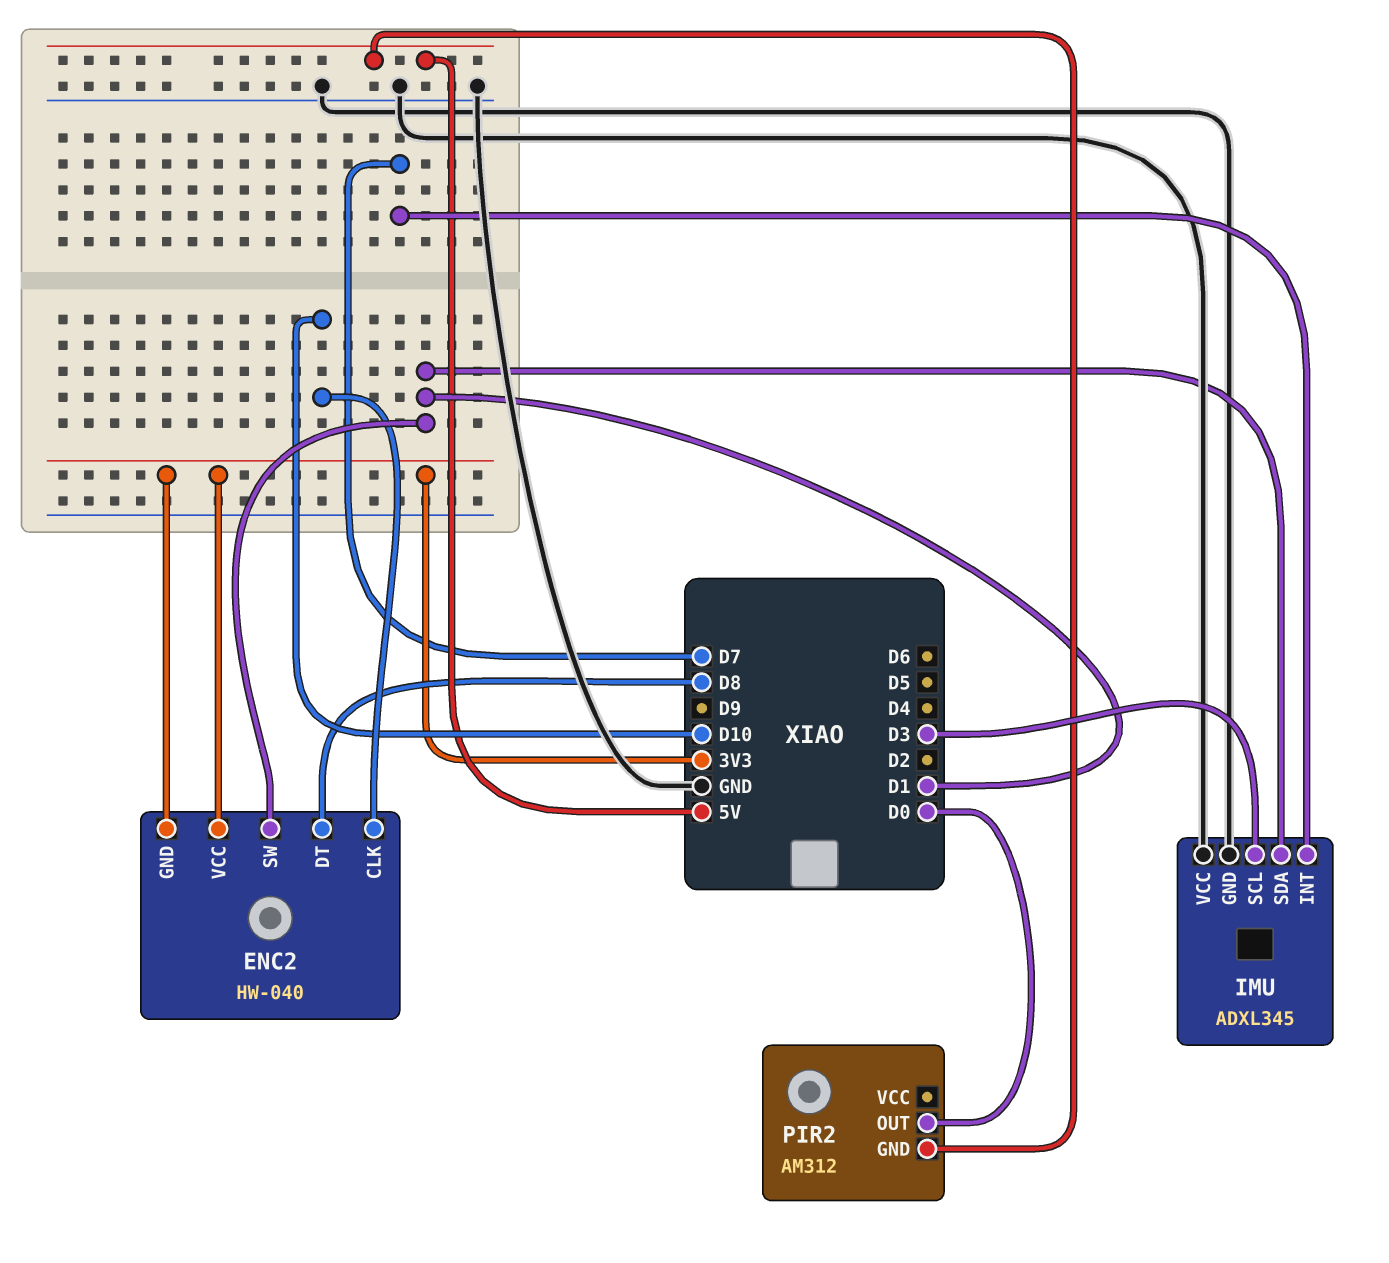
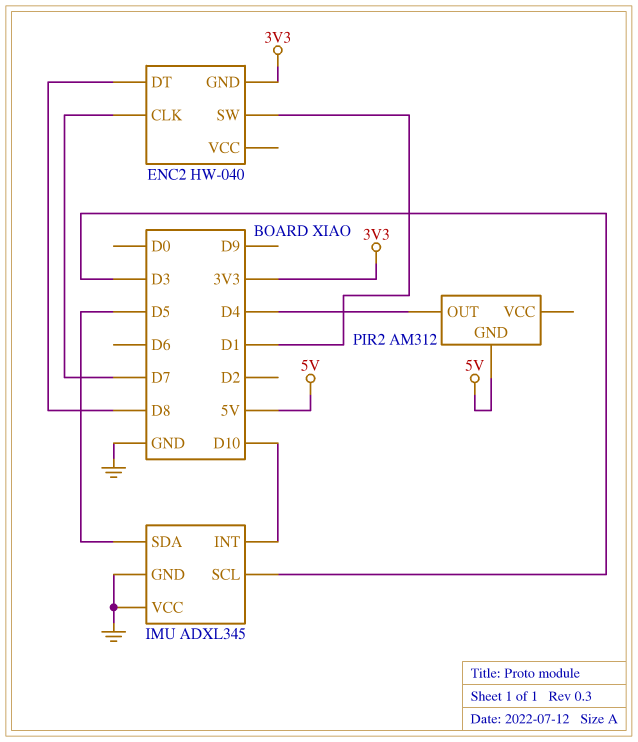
ENC2 pin CLK: D10 -> D7
ENC2 pin VCC: 3V3 -> none
IMU pin INT: D7 -> D10
IMU pin SDA: D1 -> D5
PIR2 pin OUT: D0 -> D4

